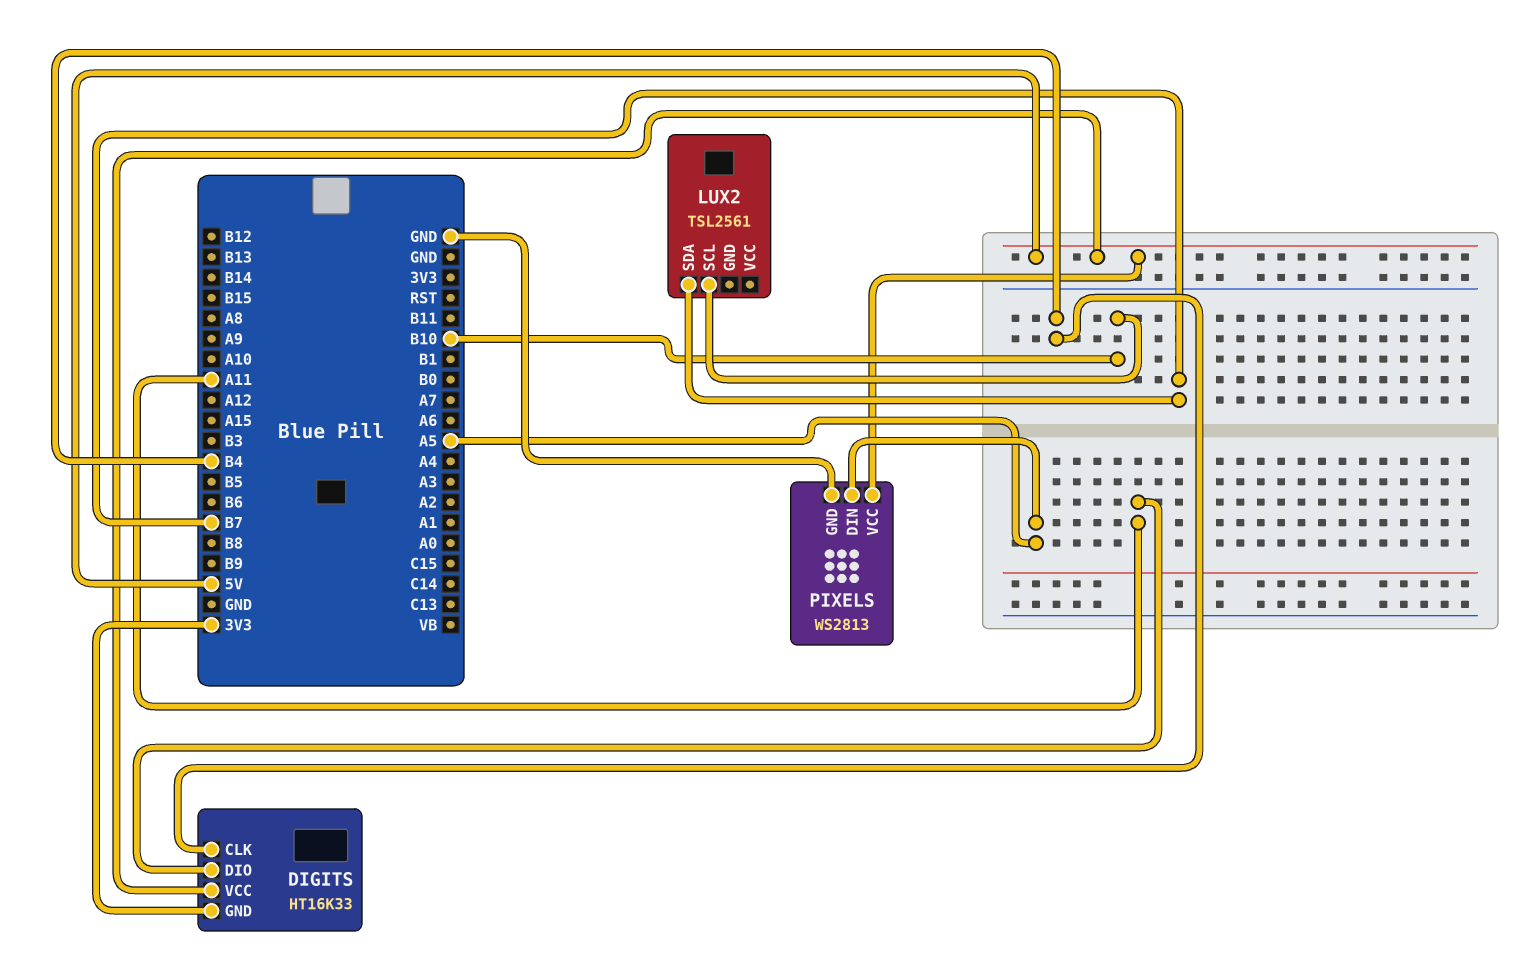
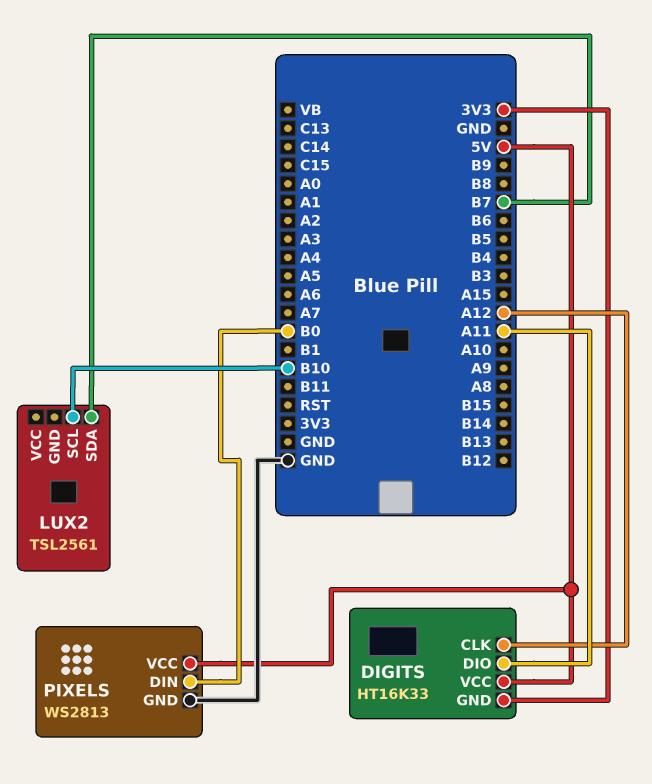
DIGITS pin CLK: B4 -> A12
PIXELS pin DIN: A5 -> B0

